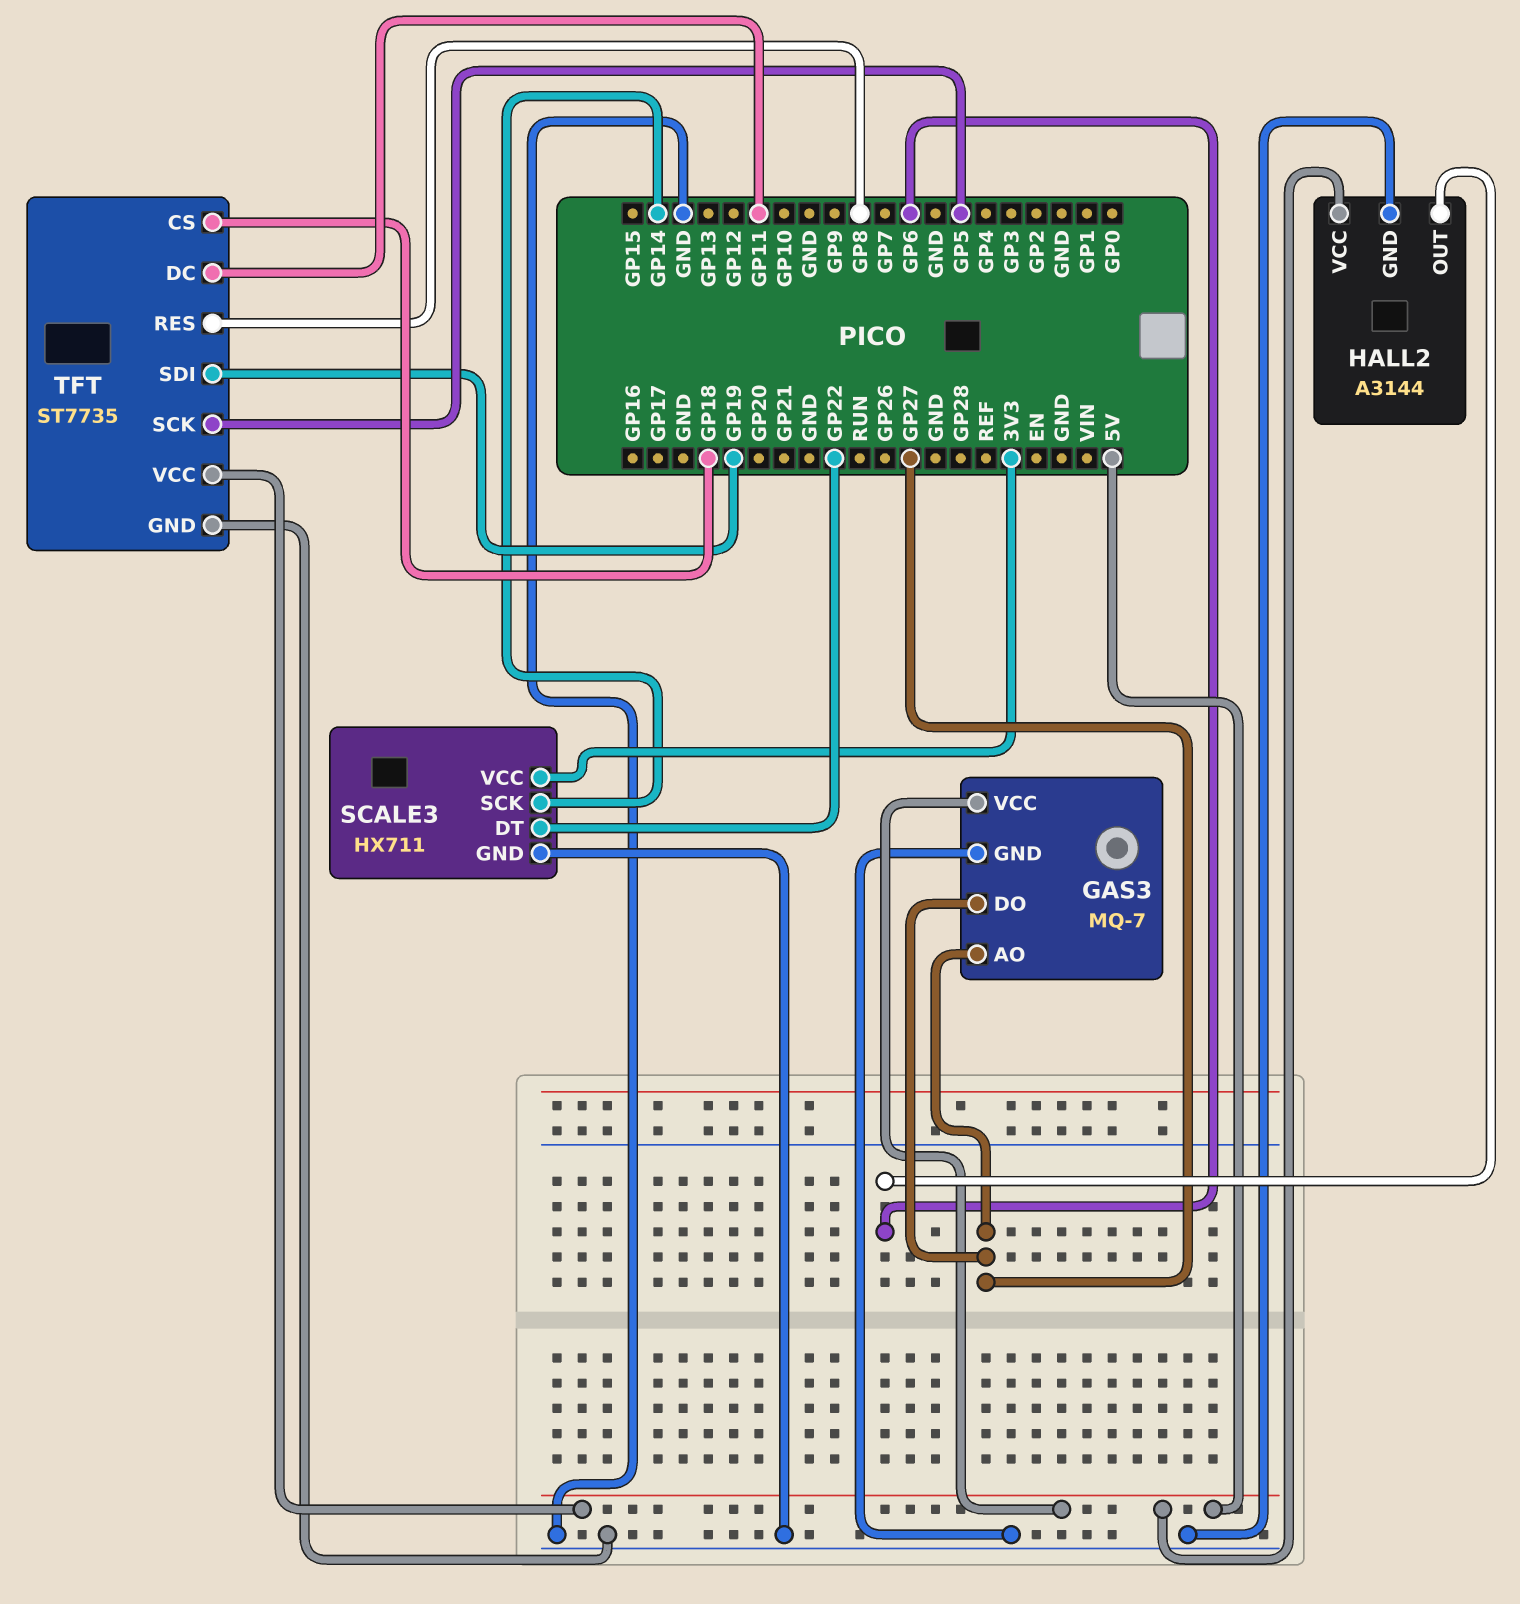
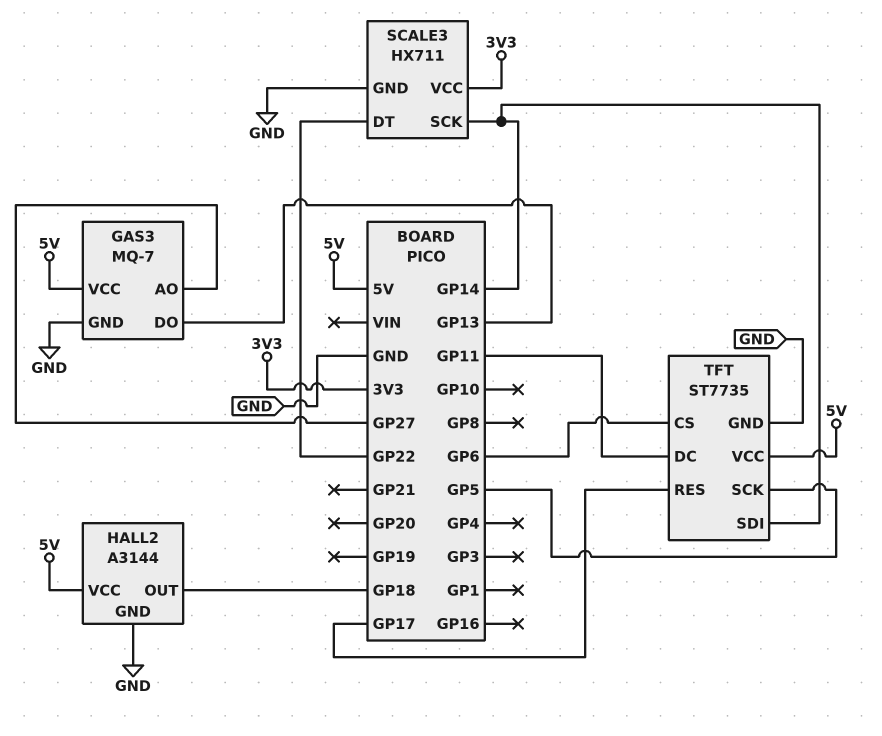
GAS3 pin DO: GP27 -> GP13
HALL2 pin OUT: GP6 -> GP18
TFT pin CS: GP18 -> GP6
TFT pin RES: GP8 -> GP17
TFT pin SDI: GP19 -> GP14

